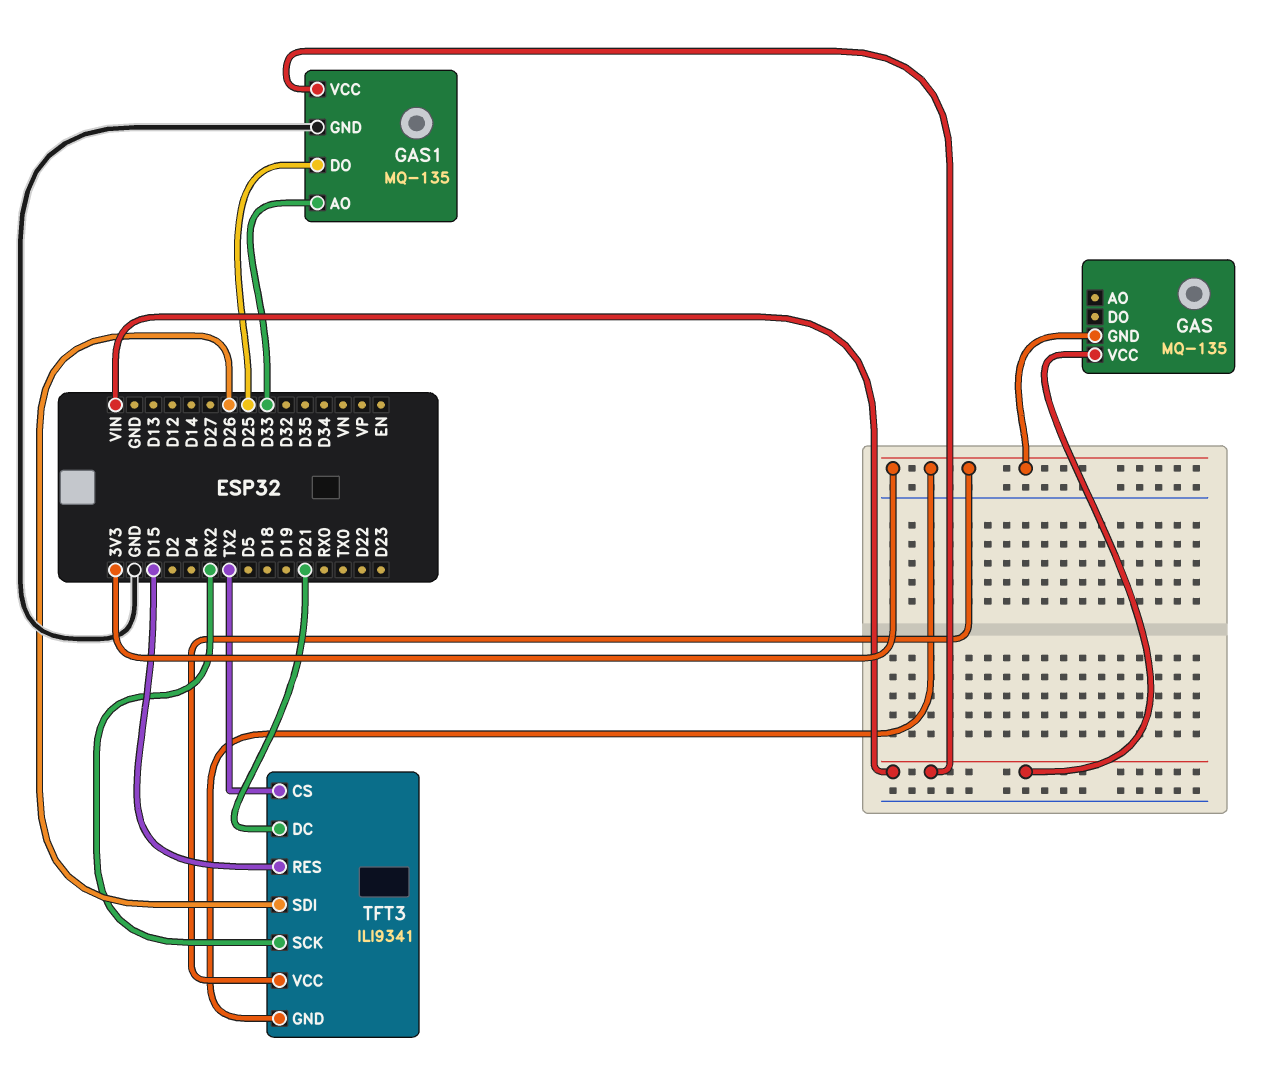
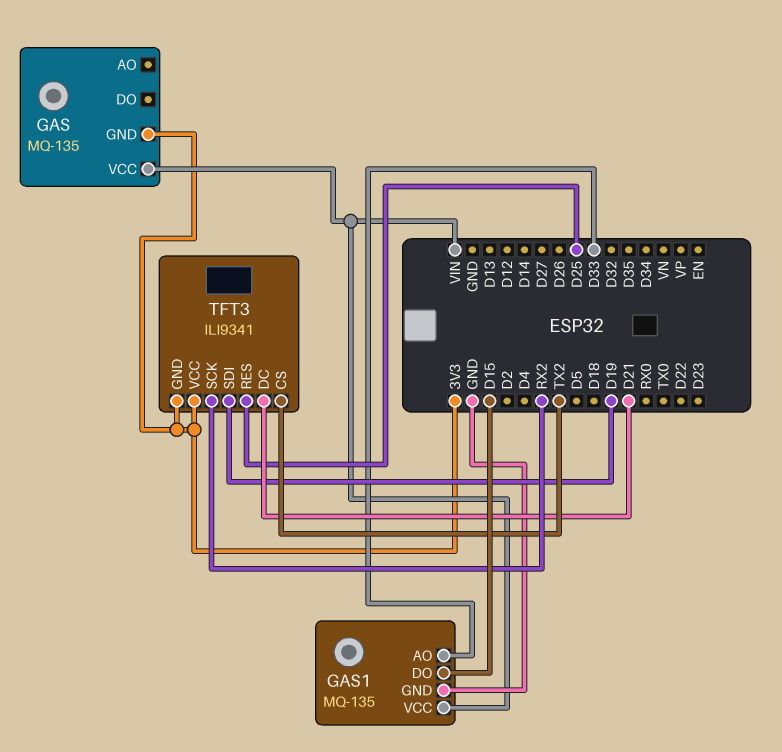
GAS1 pin DO: D25 -> D15
TFT3 pin RES: D15 -> D25
TFT3 pin SDI: D26 -> D19

